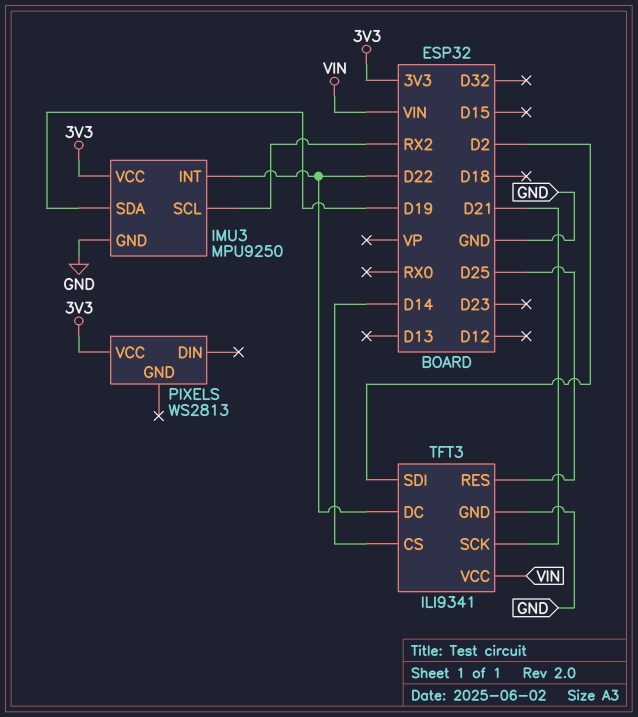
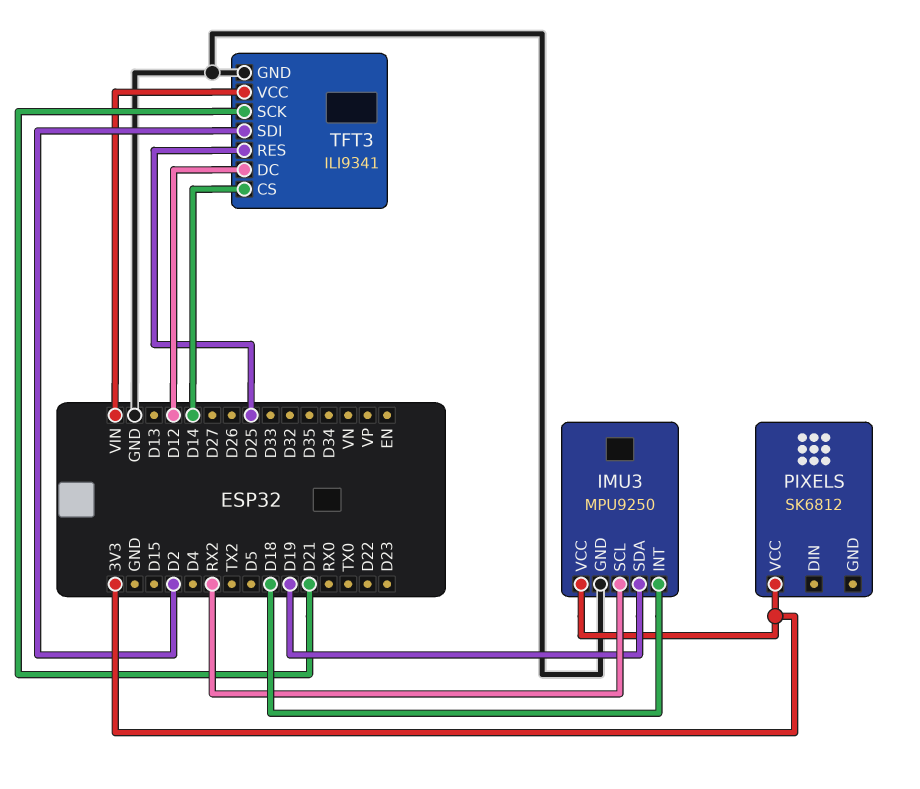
IMU3 pin INT: D22 -> D18
PIXELS: WS2813 -> SK6812
TFT3 pin DC: D22 -> D12

